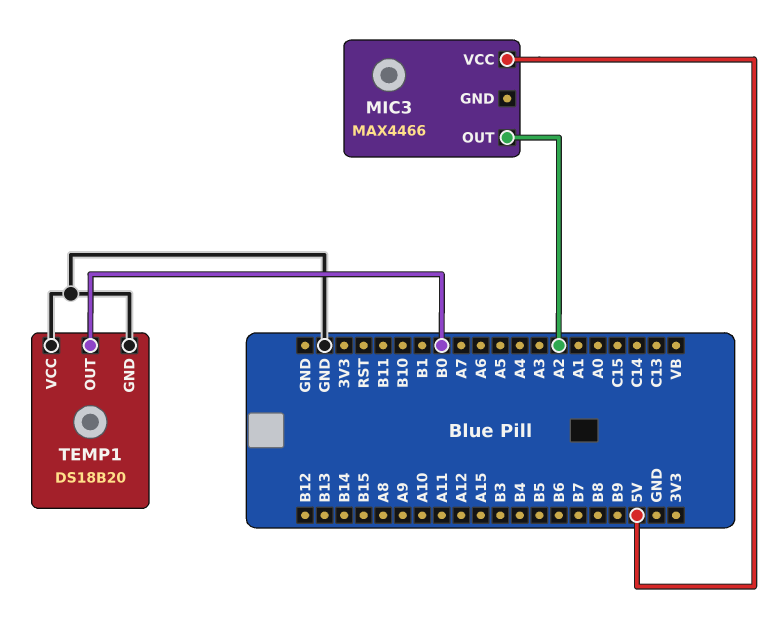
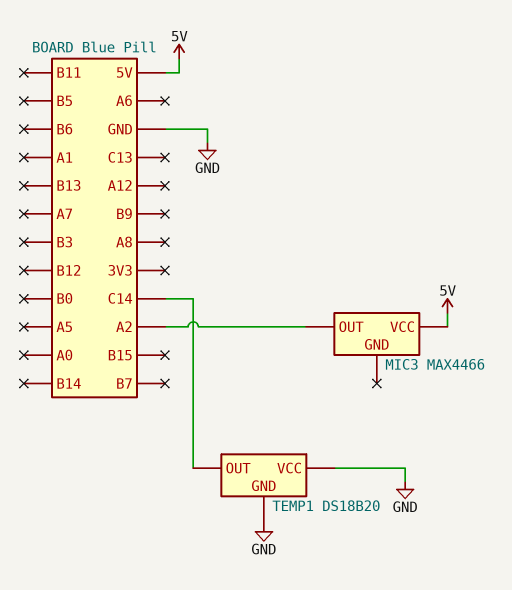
TEMP1 pin OUT: B0 -> C14

